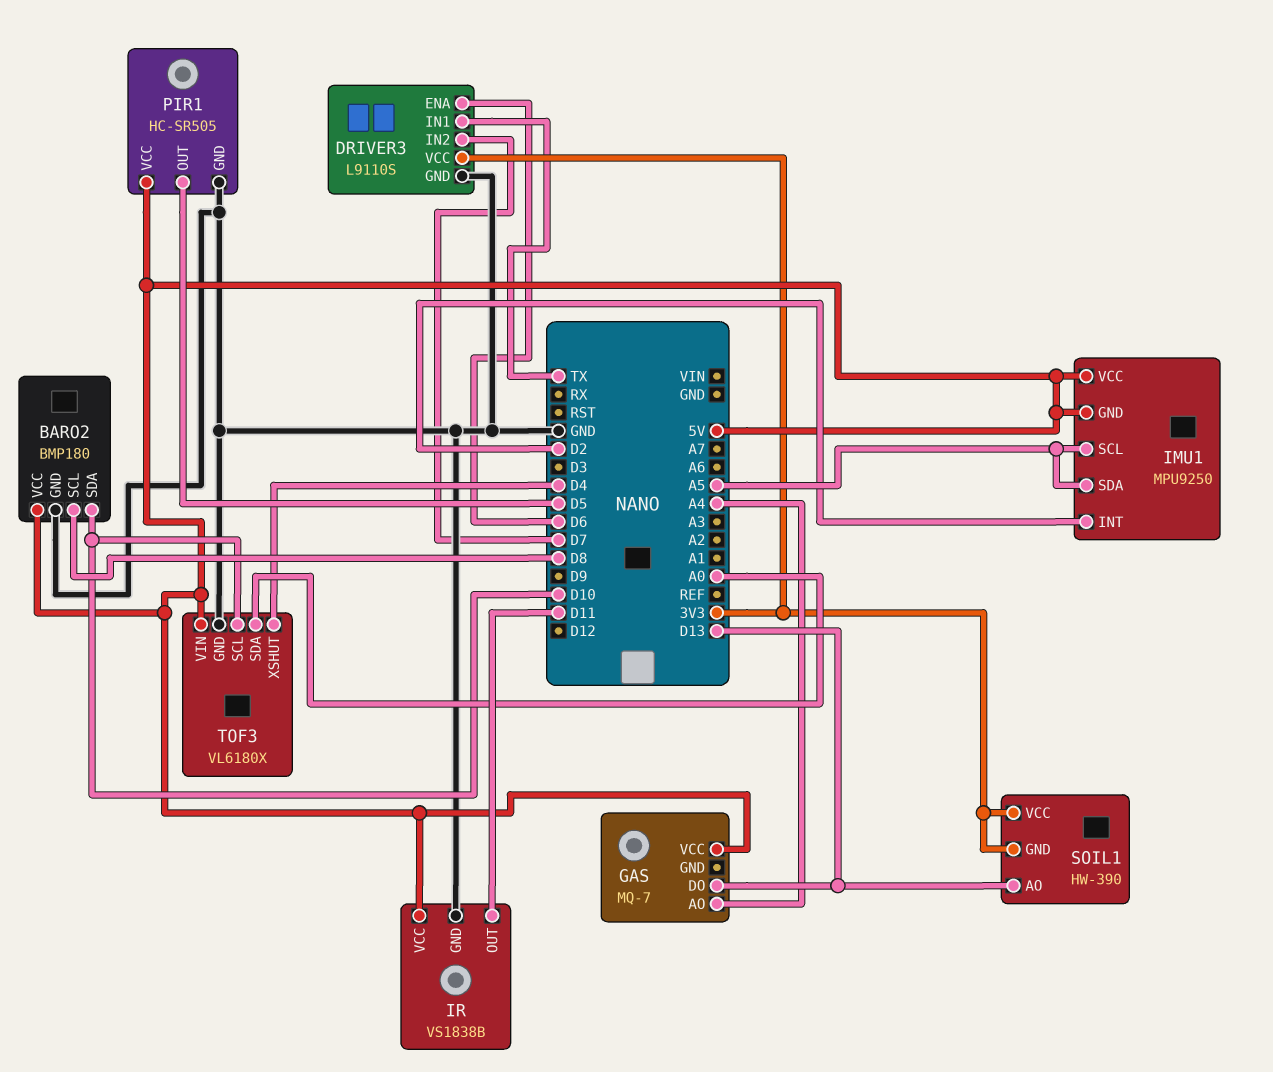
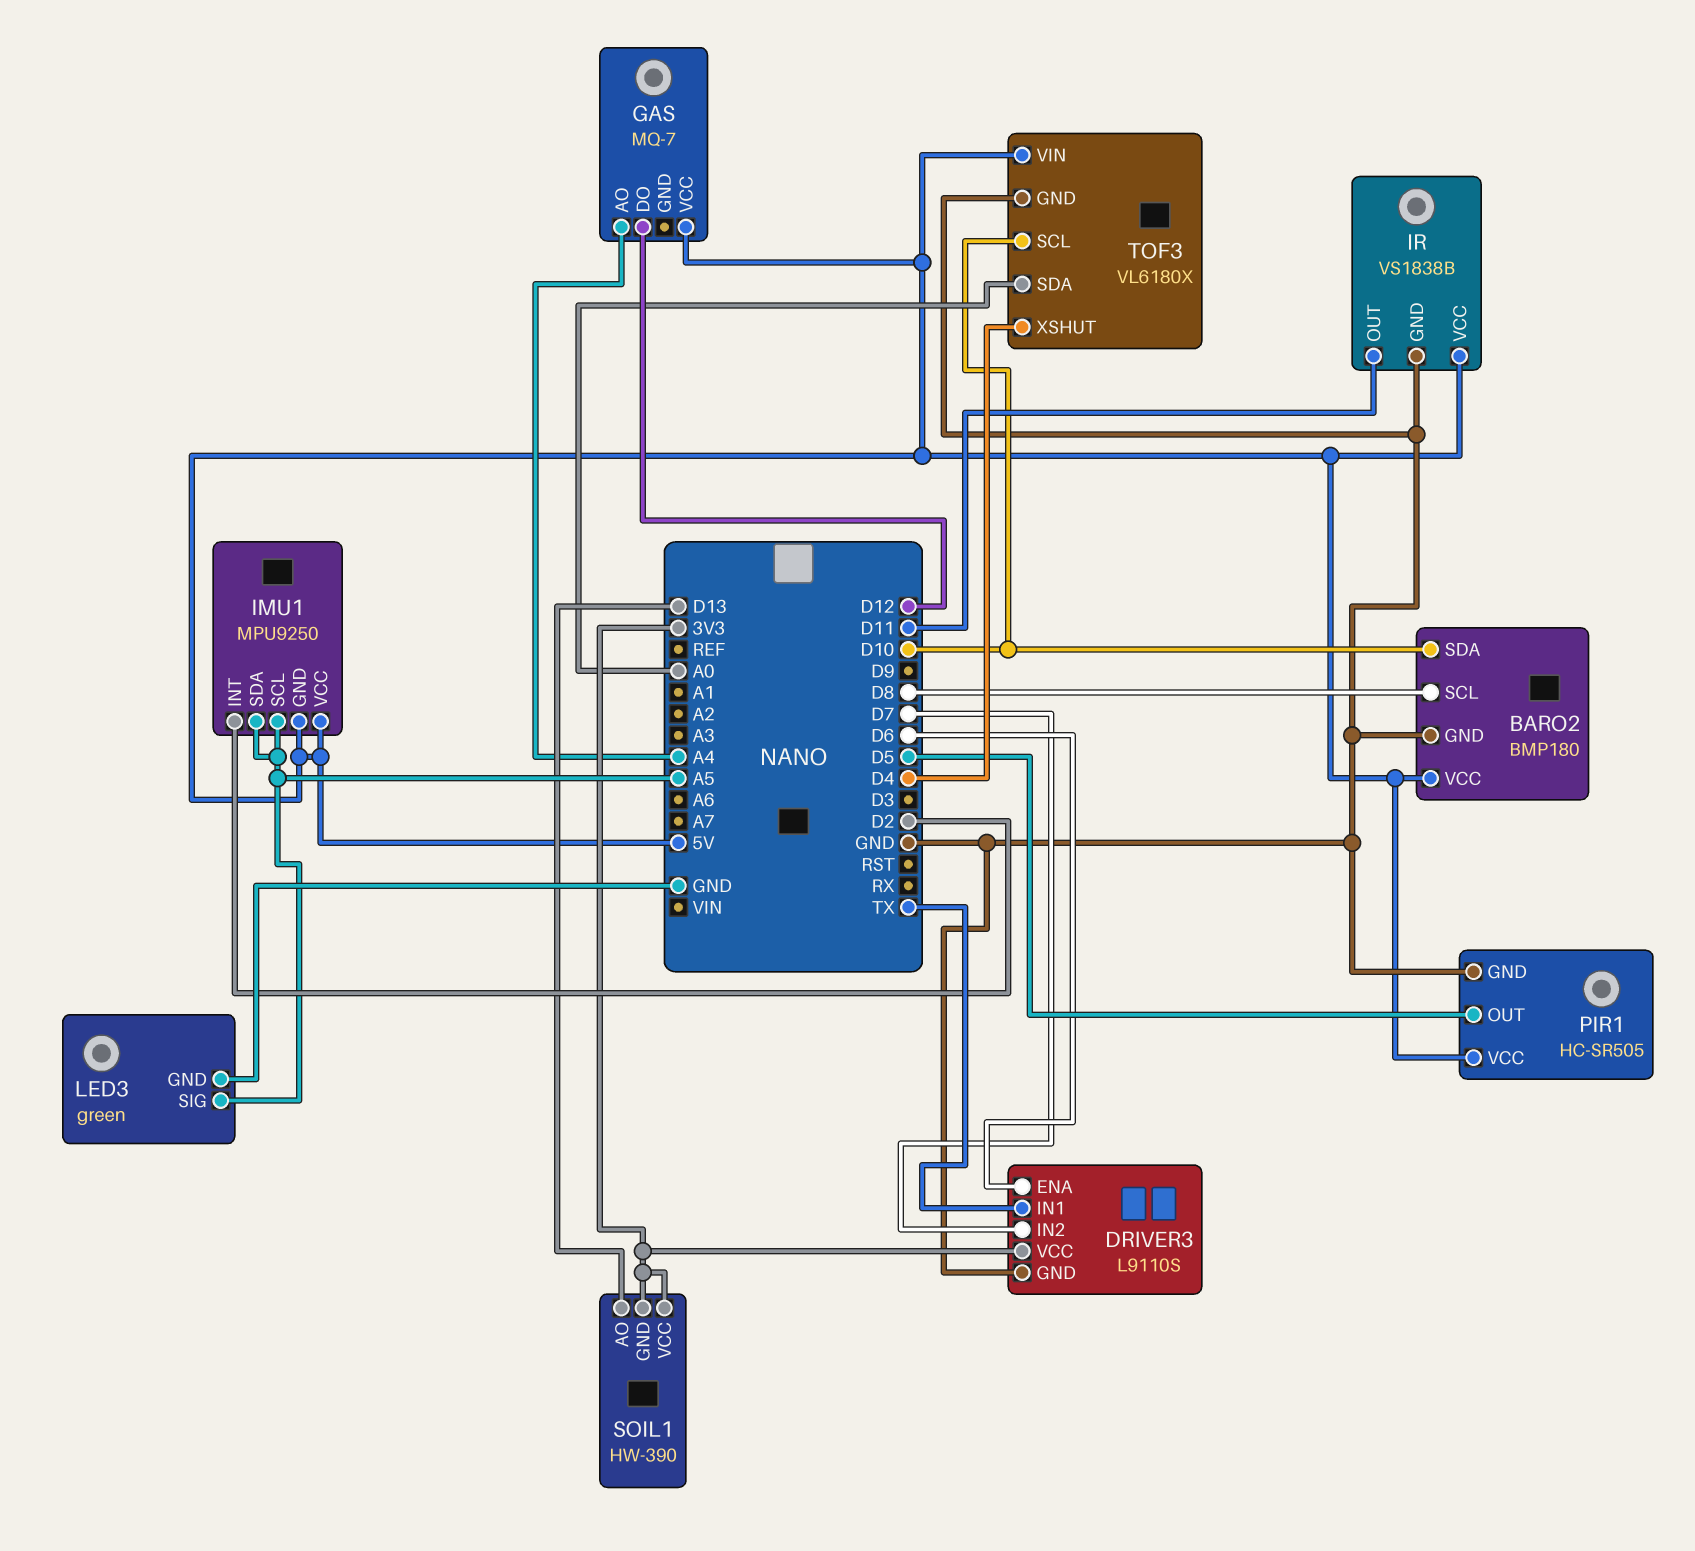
GAS pin DO: D13 -> D12
LED3: none -> green
LED3 pin GND: none -> GND
LED3 pin SIG: none -> A5

